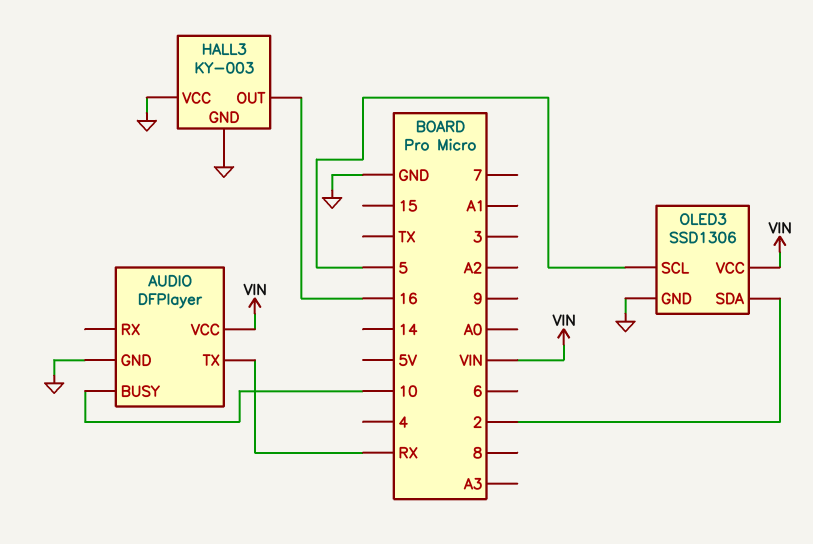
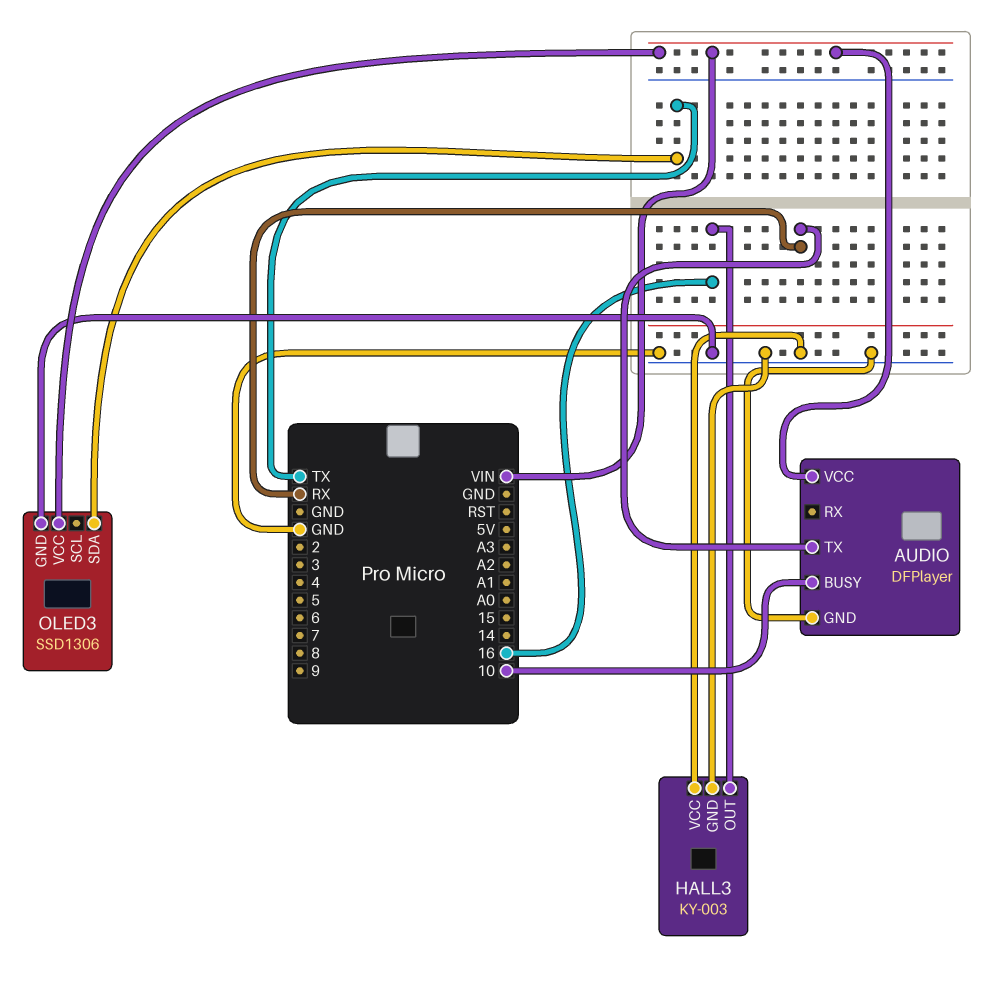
OLED3 pin SCL: 5 -> none
OLED3 pin SDA: 2 -> TX

